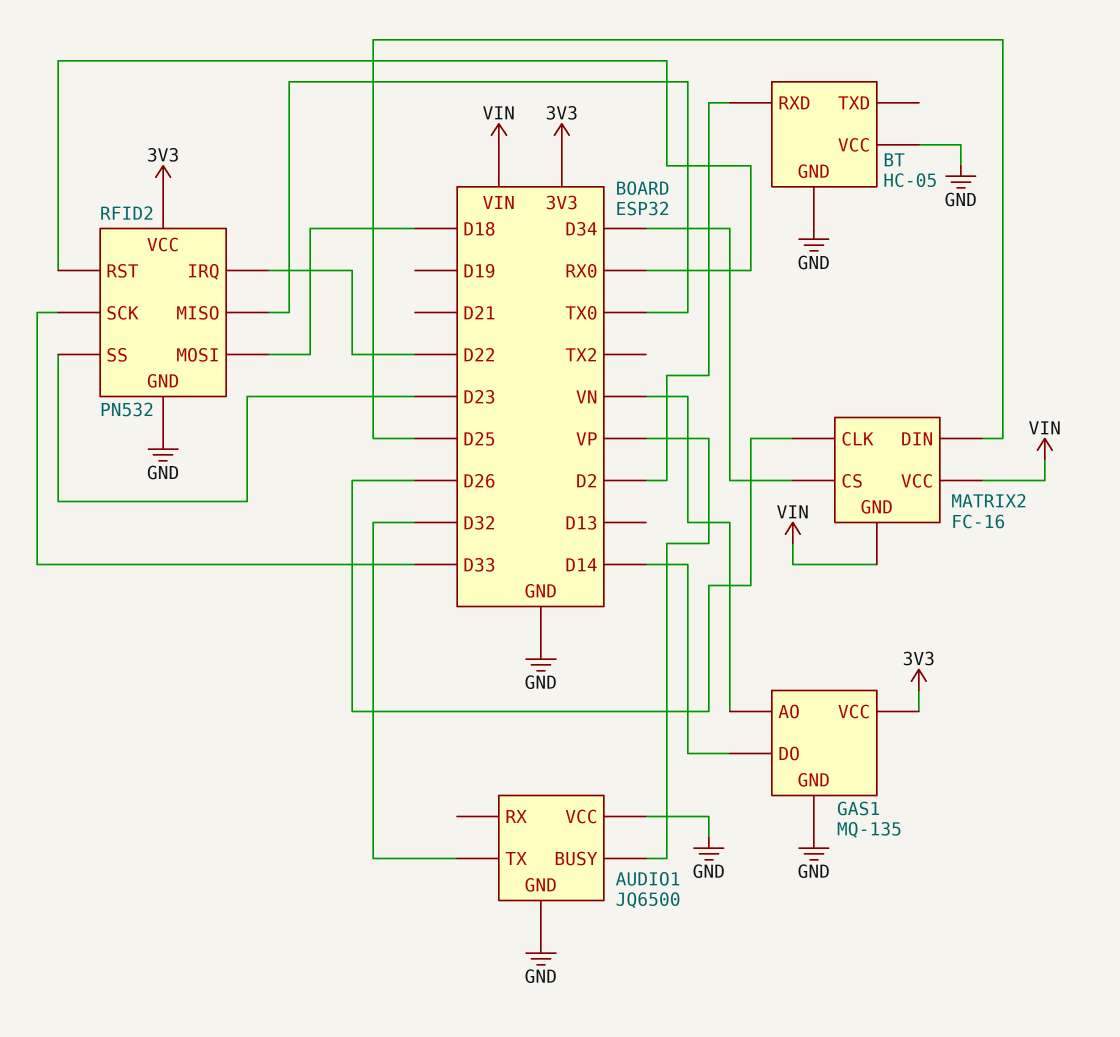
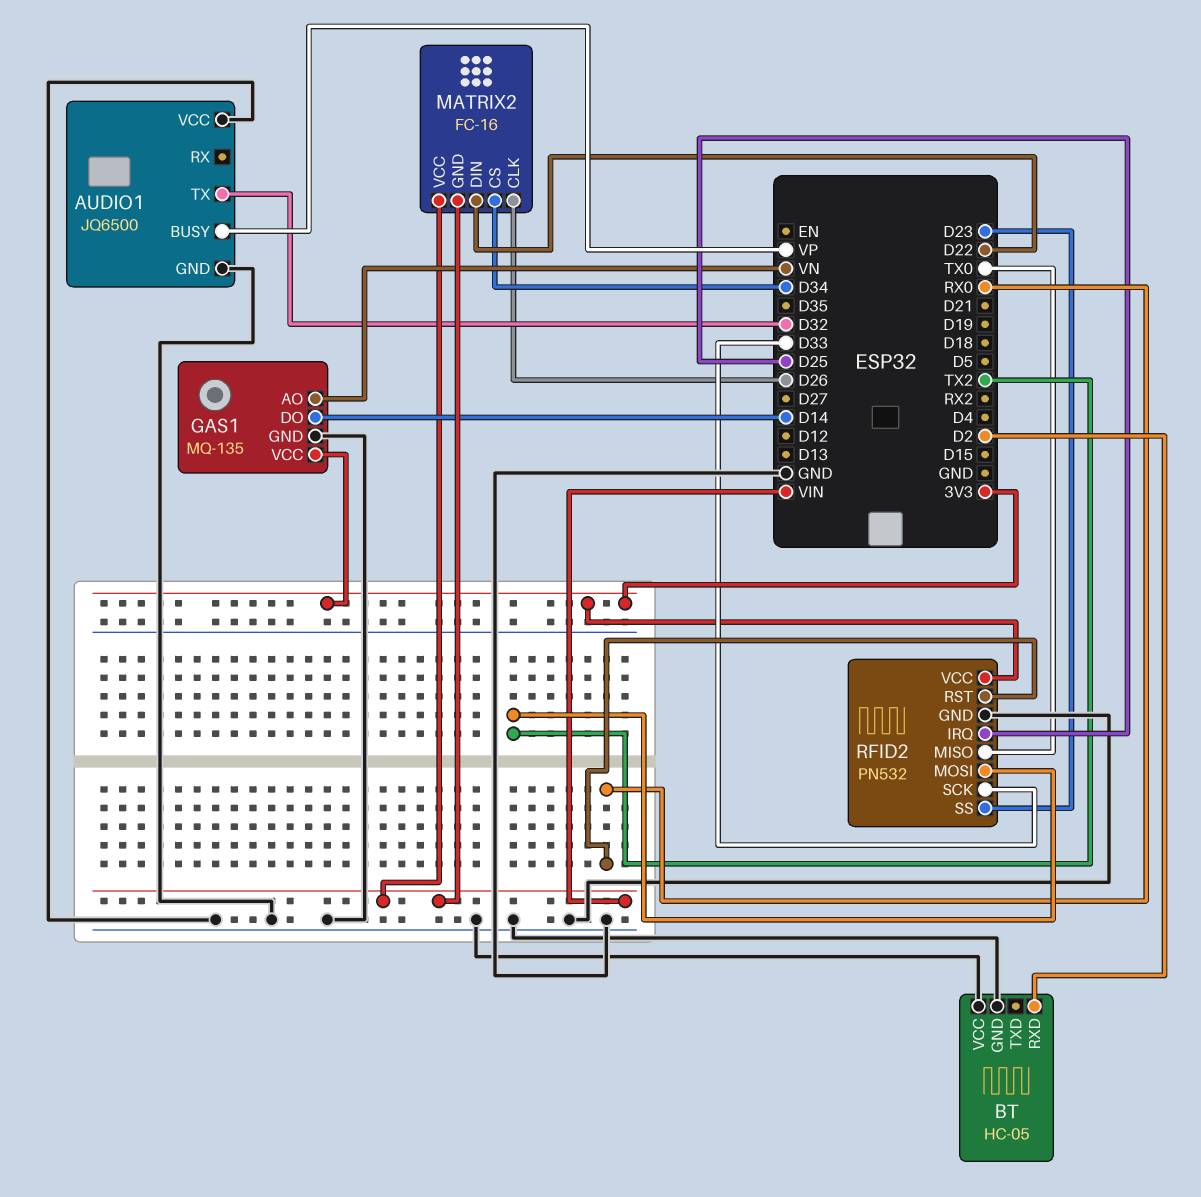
MATRIX2 pin DIN: D25 -> D22
RFID2 pin IRQ: D22 -> D25
RFID2 pin MOSI: D18 -> TX2

